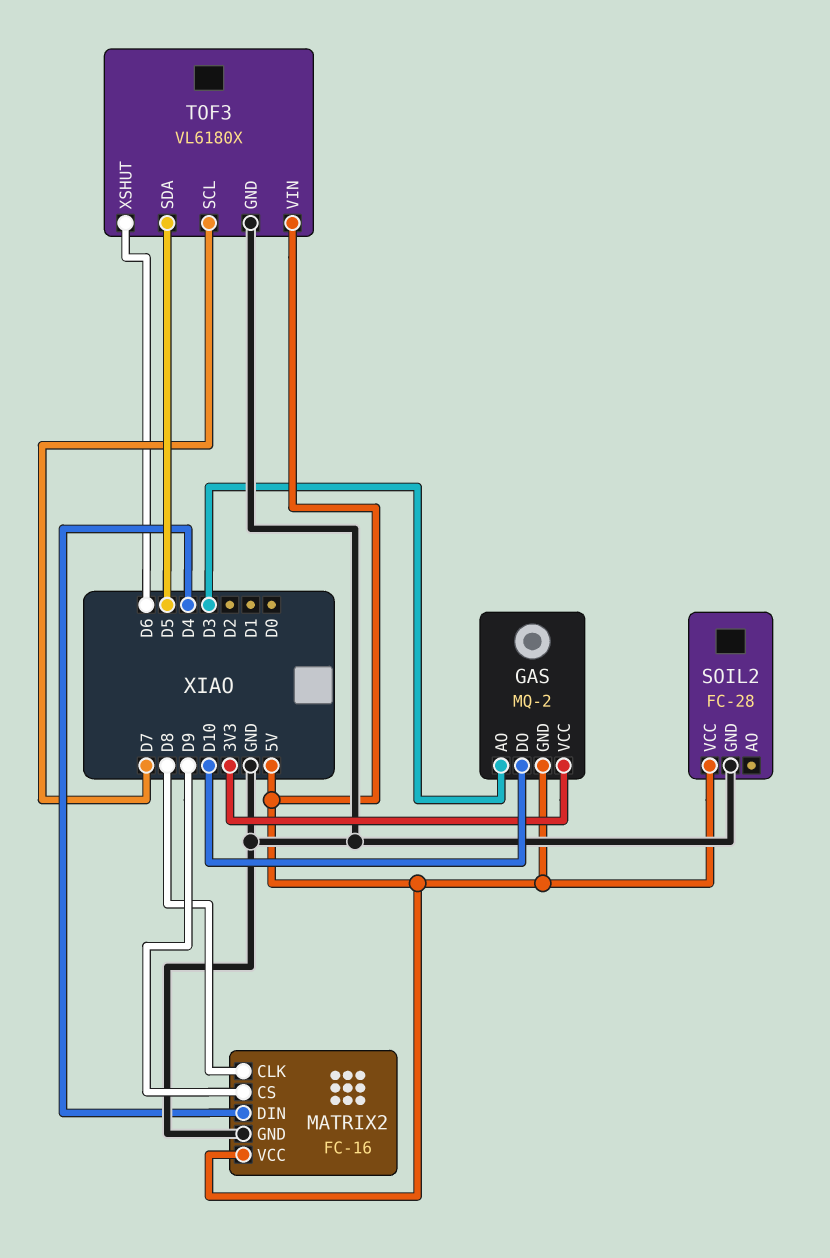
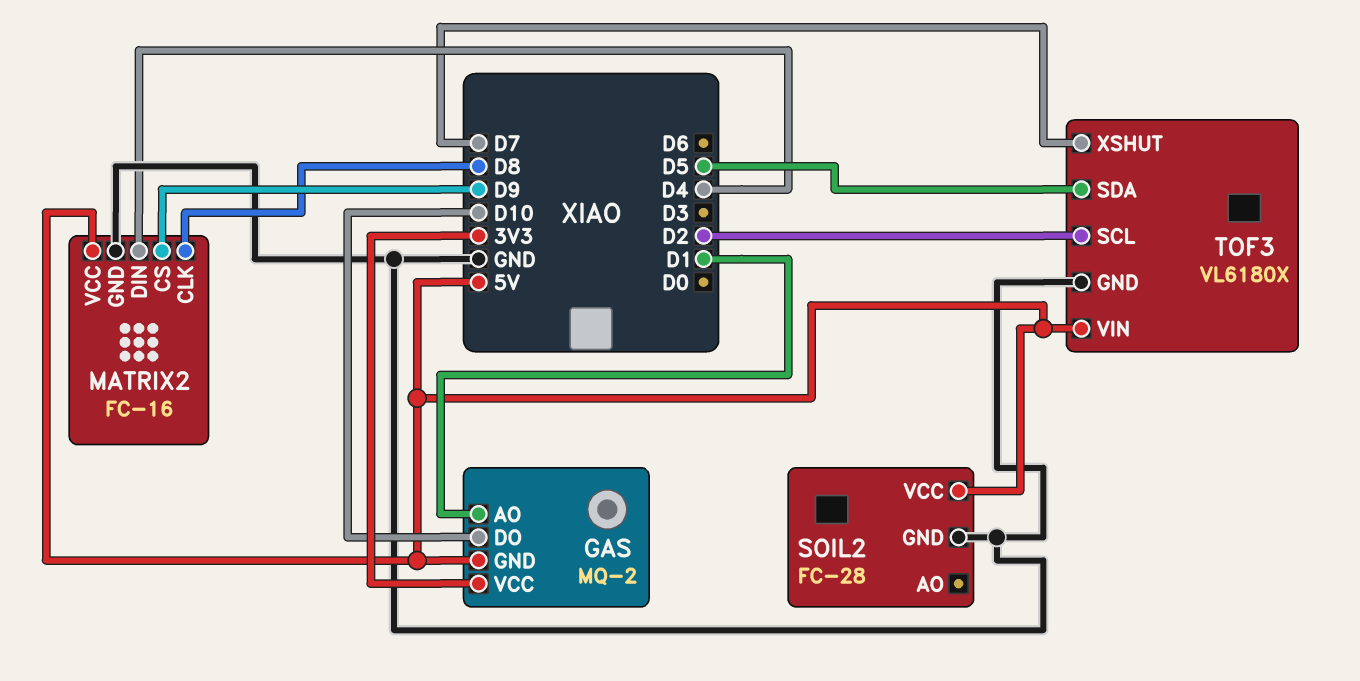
GAS pin AO: D3 -> D1
TOF3 pin SCL: D7 -> D2
TOF3 pin XSHUT: D6 -> D7

